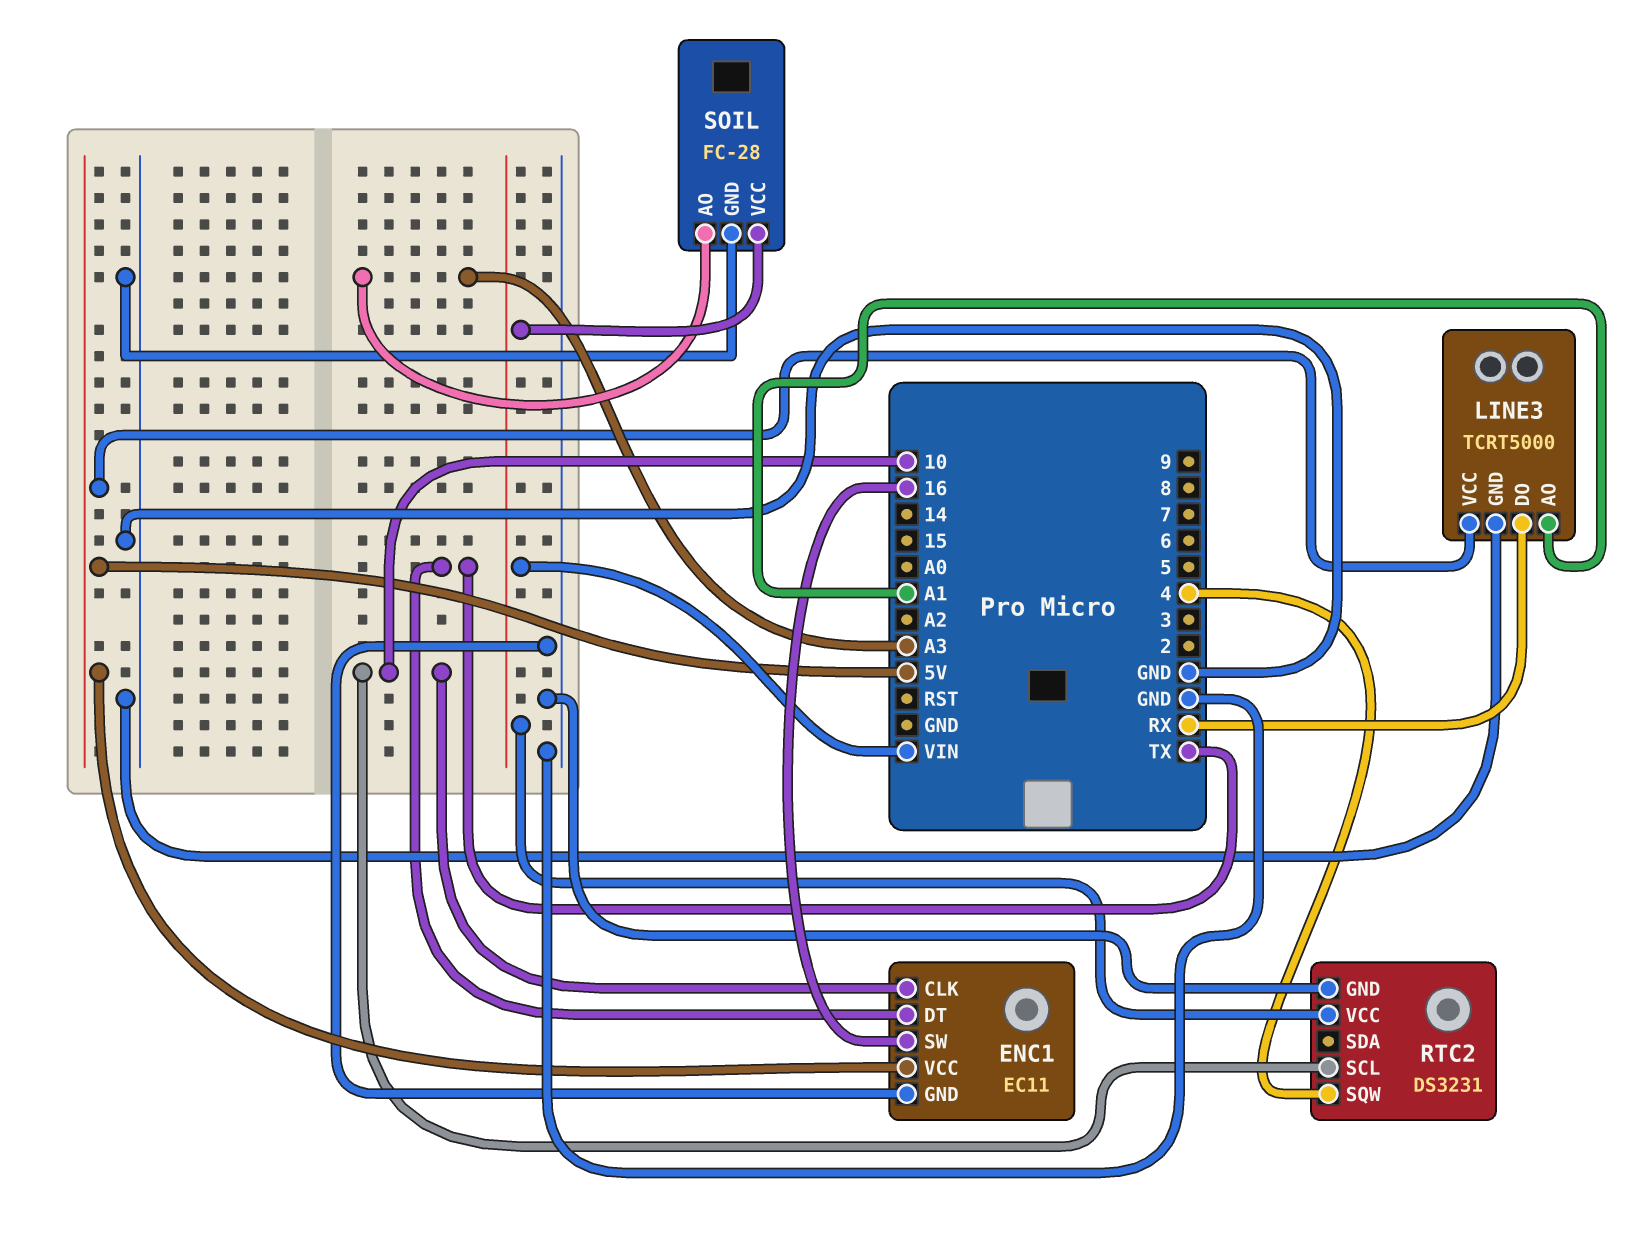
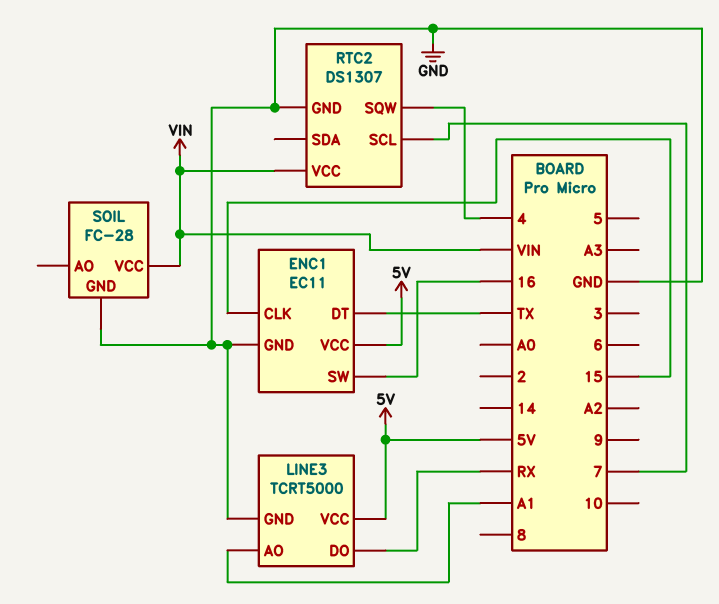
ENC1 pin CLK: 10 -> 15
RTC2: DS3231 -> DS1307
RTC2 pin SCL: 10 -> 7
SOIL pin AO: A3 -> none

